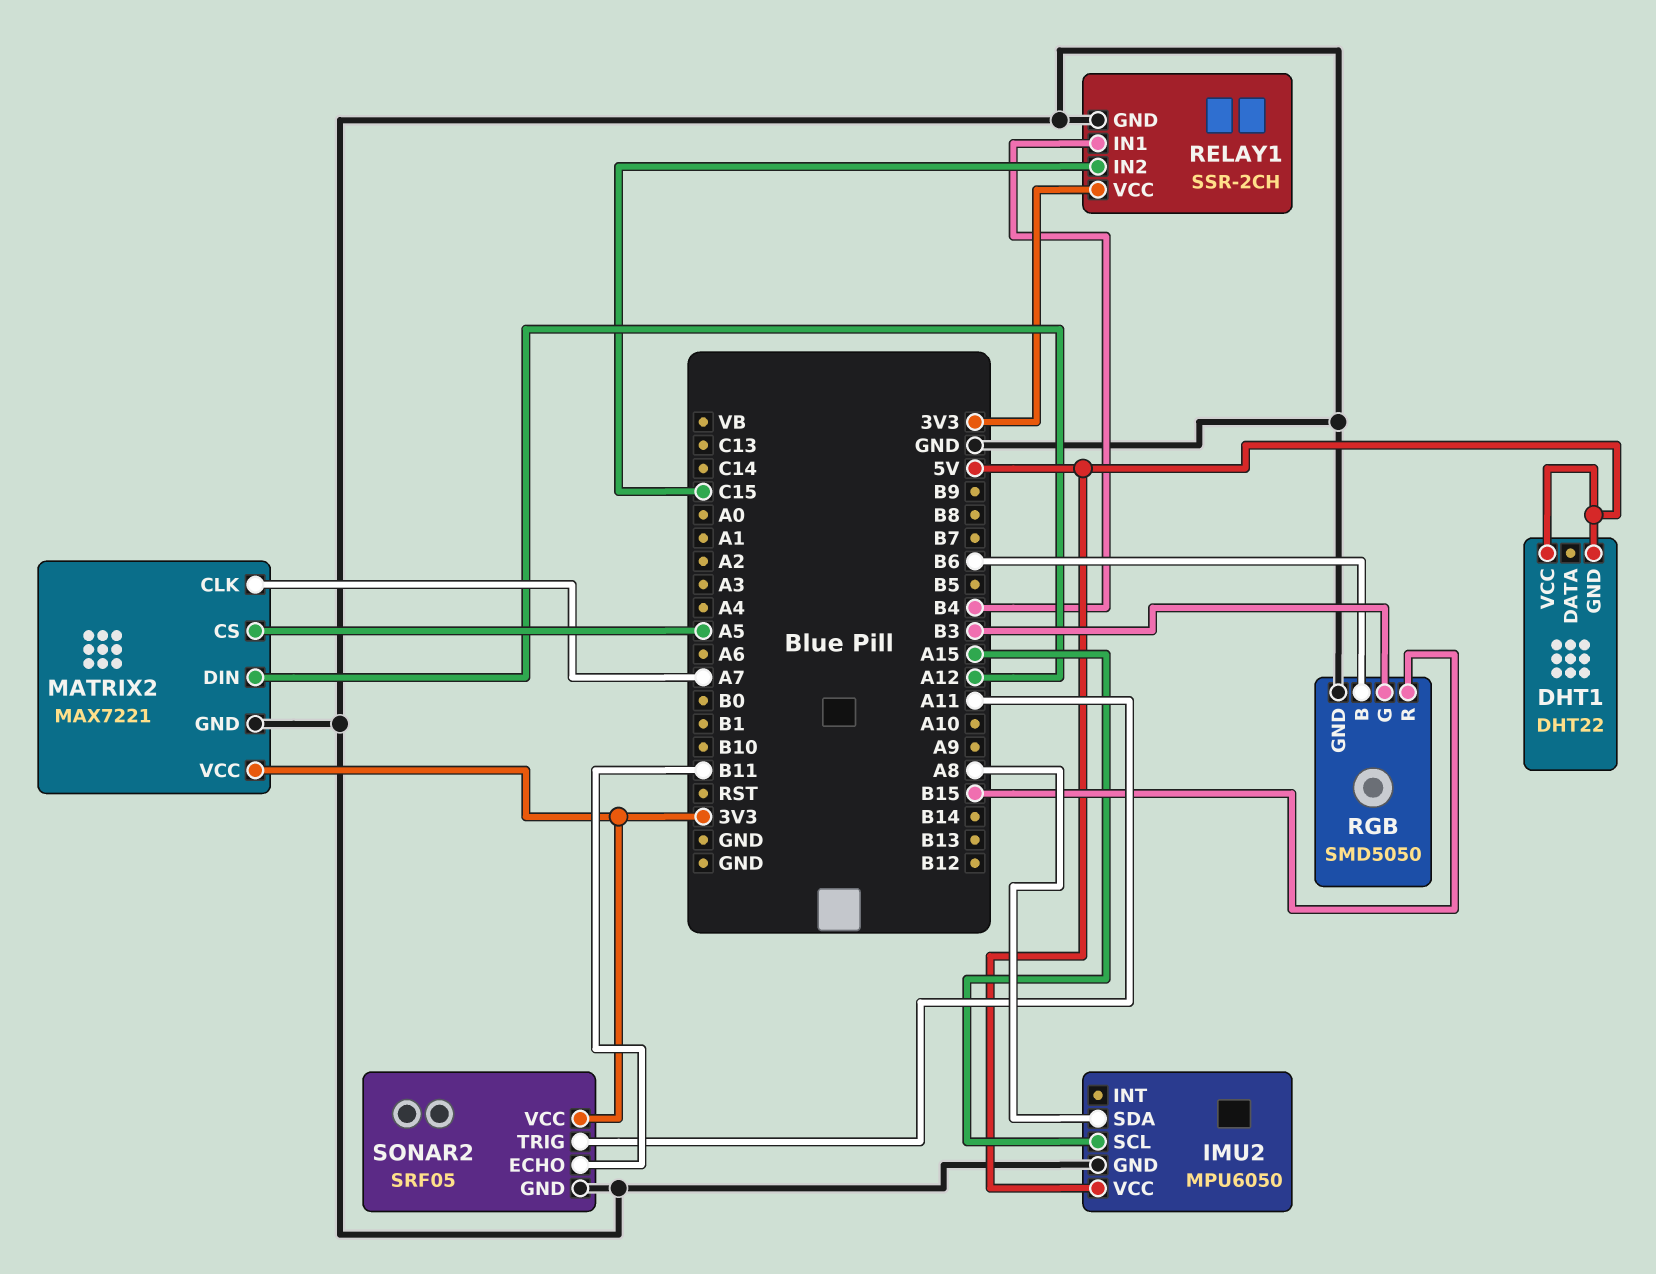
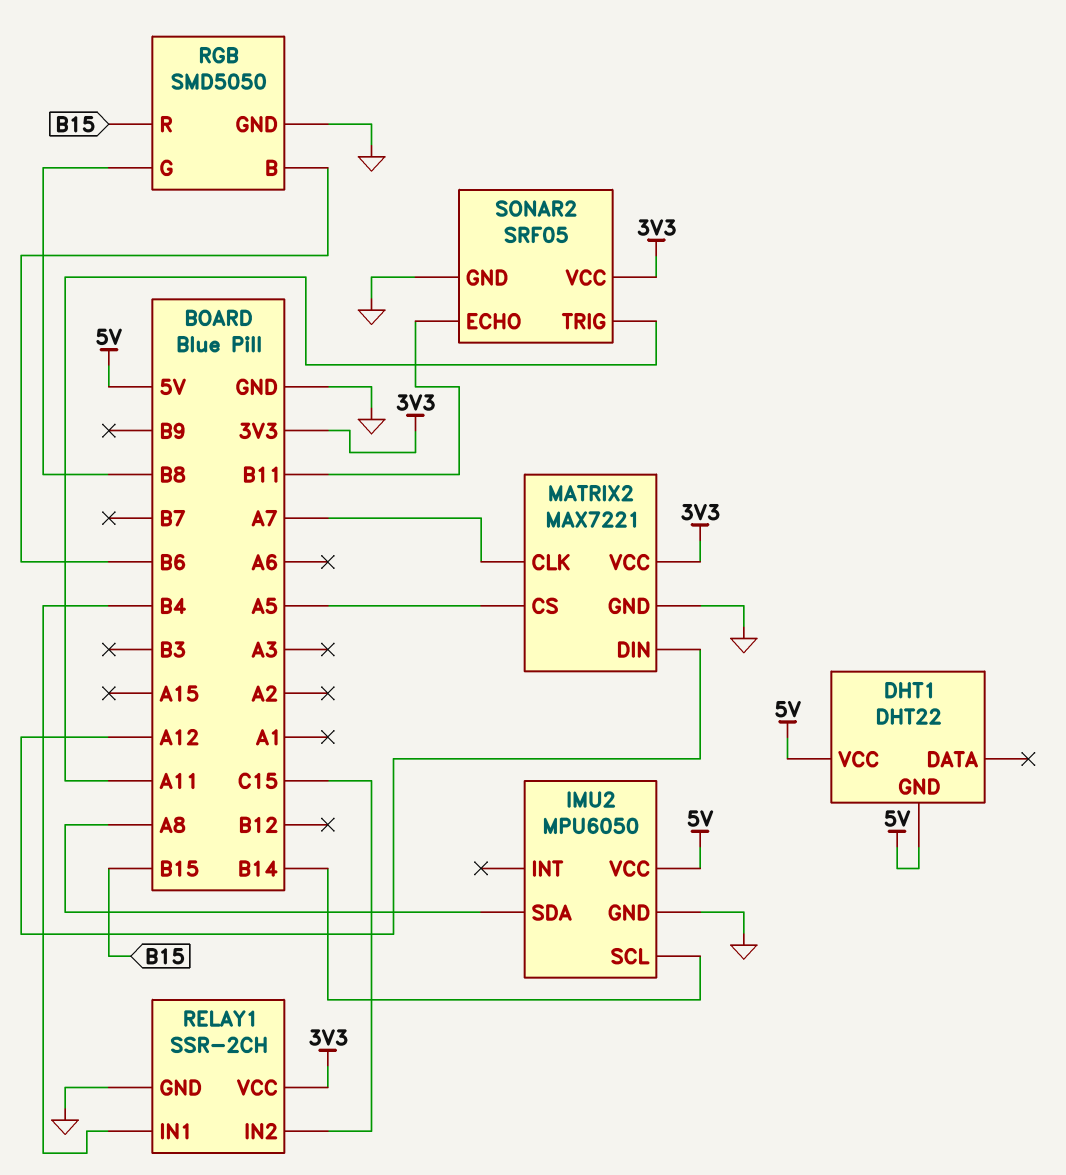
IMU2 pin SCL: A15 -> B14
RGB pin G: B3 -> B8

